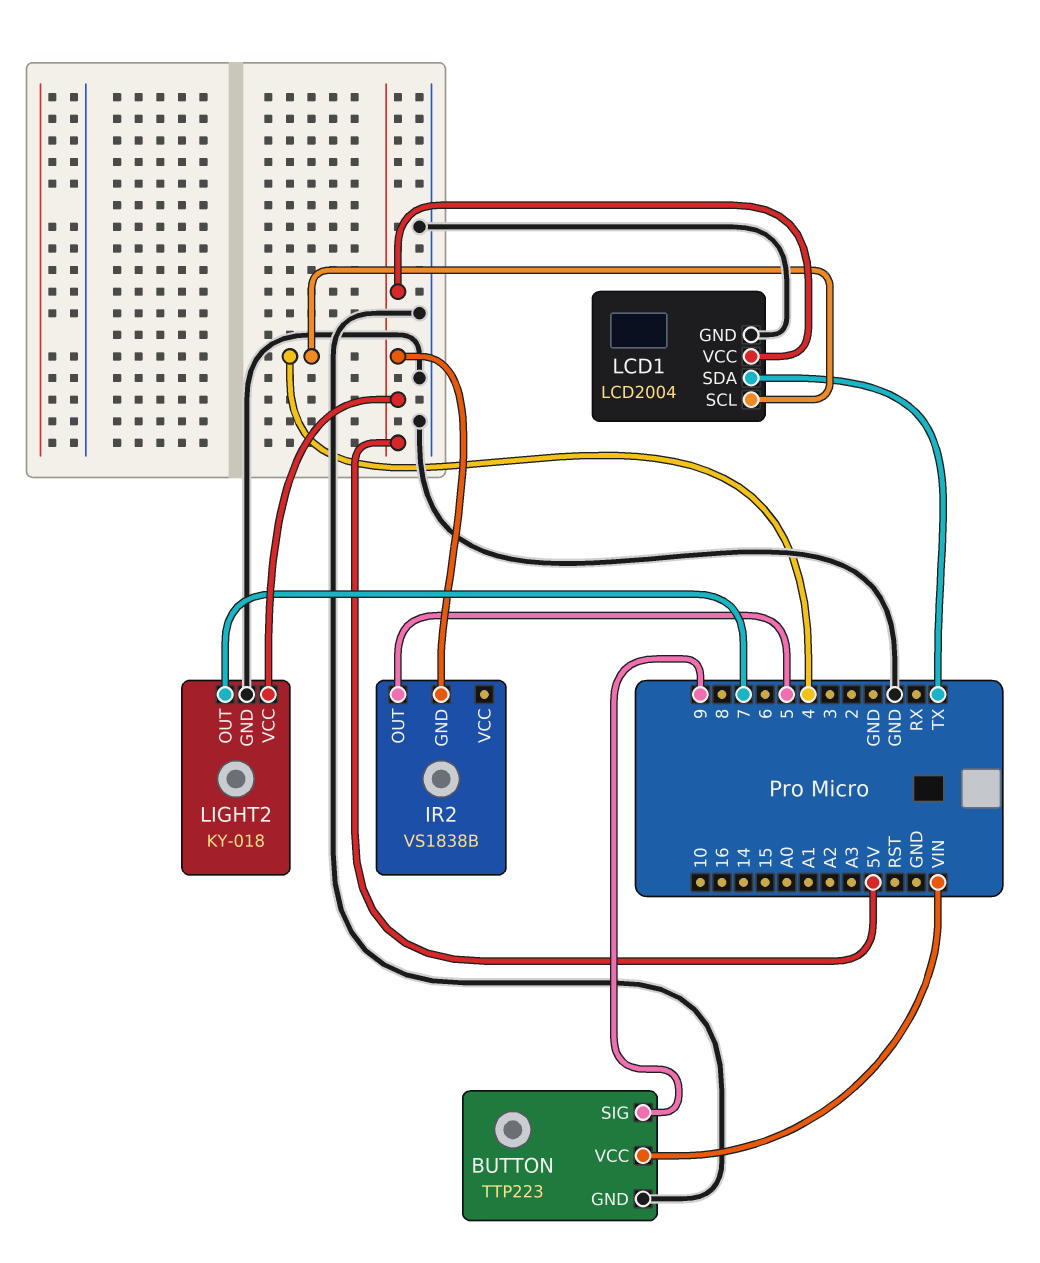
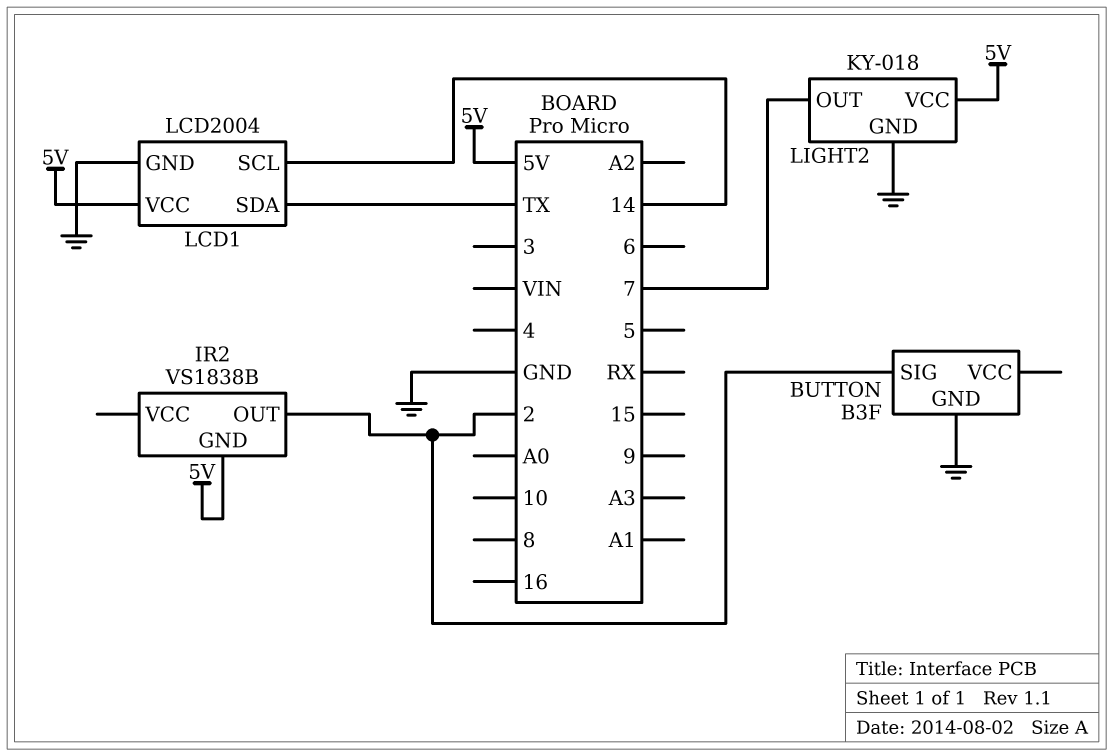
BUTTON: TTP223 -> B3F
BUTTON pin SIG: 9 -> 2
BUTTON pin VCC: VIN -> none
IR2 pin OUT: 5 -> 2
LCD1 pin SCL: 4 -> 14

